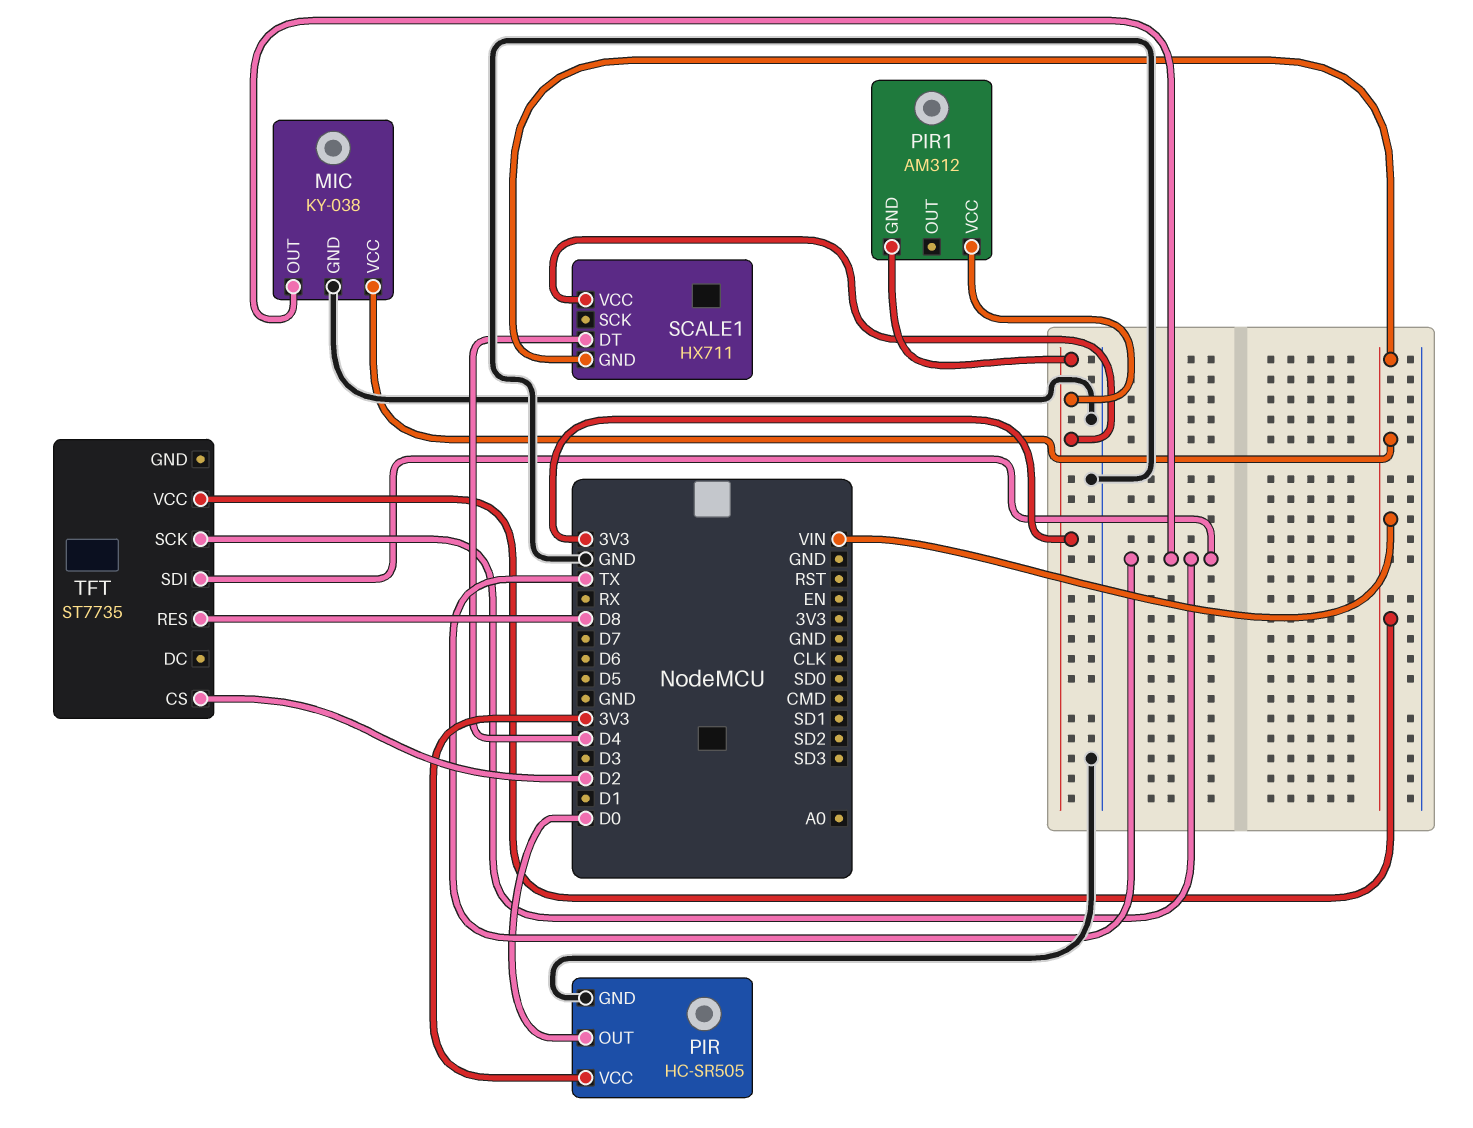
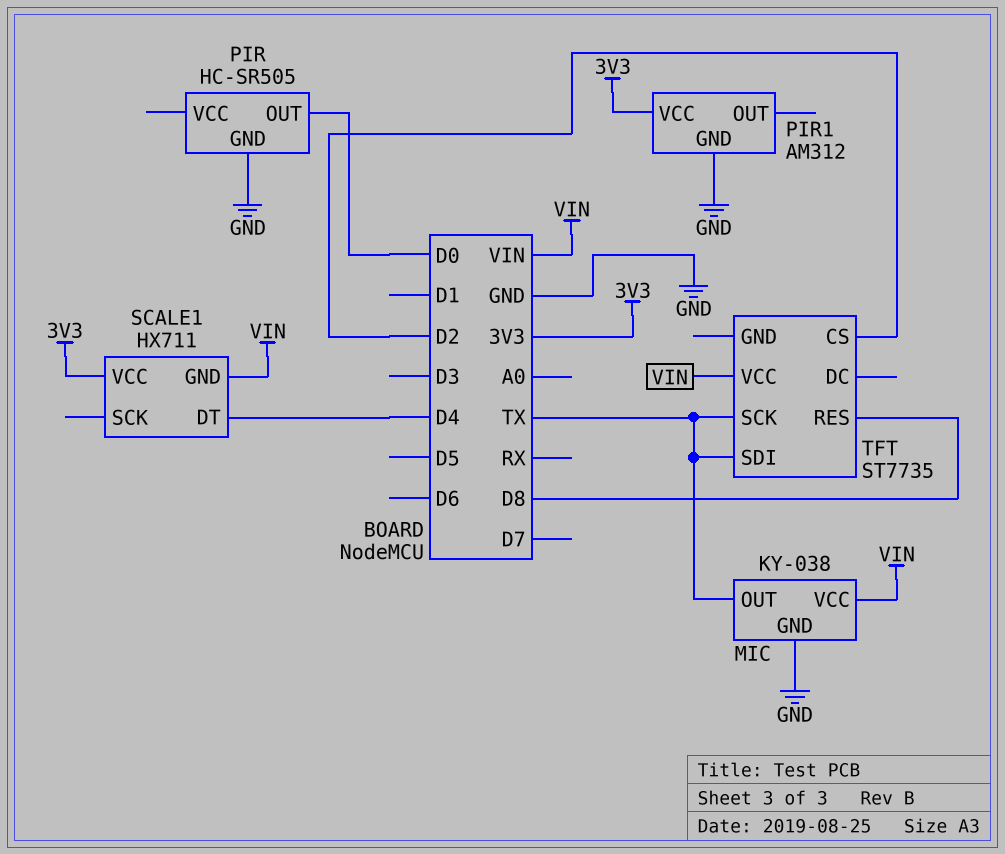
PIR pin VCC: 3V3 -> none
PIR1 pin GND: 3V3 -> GND

